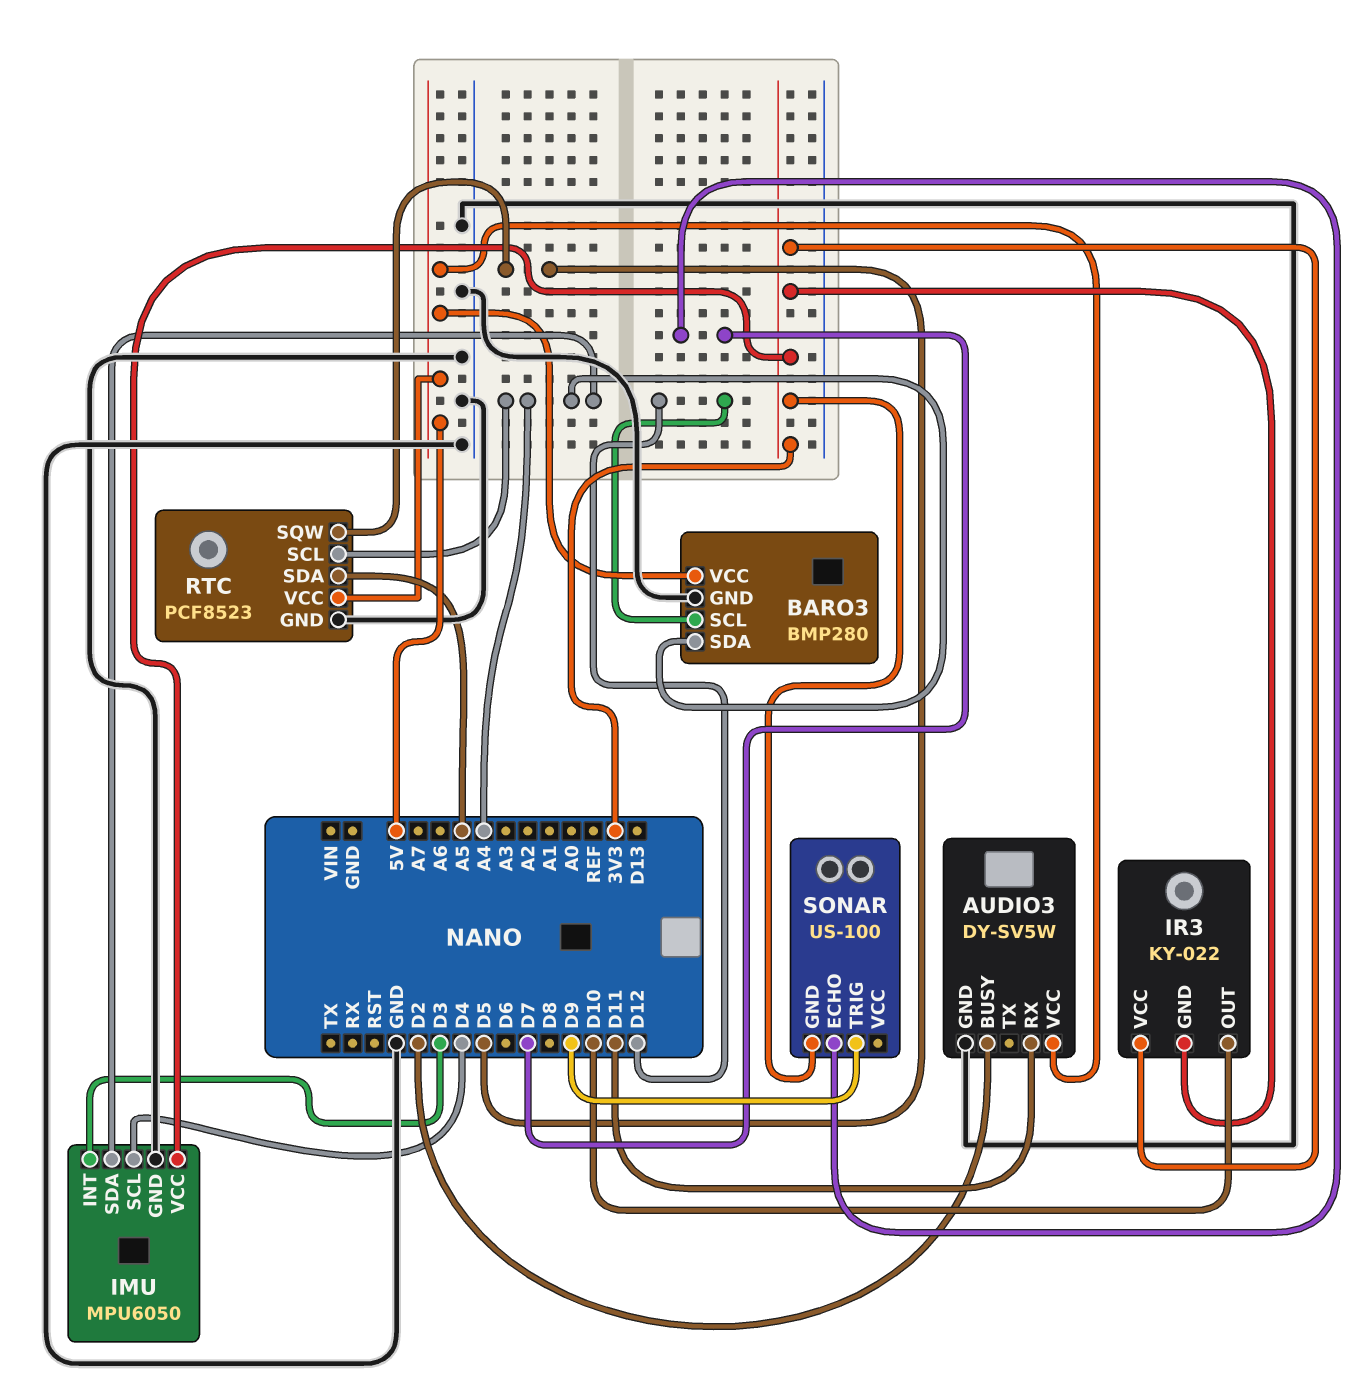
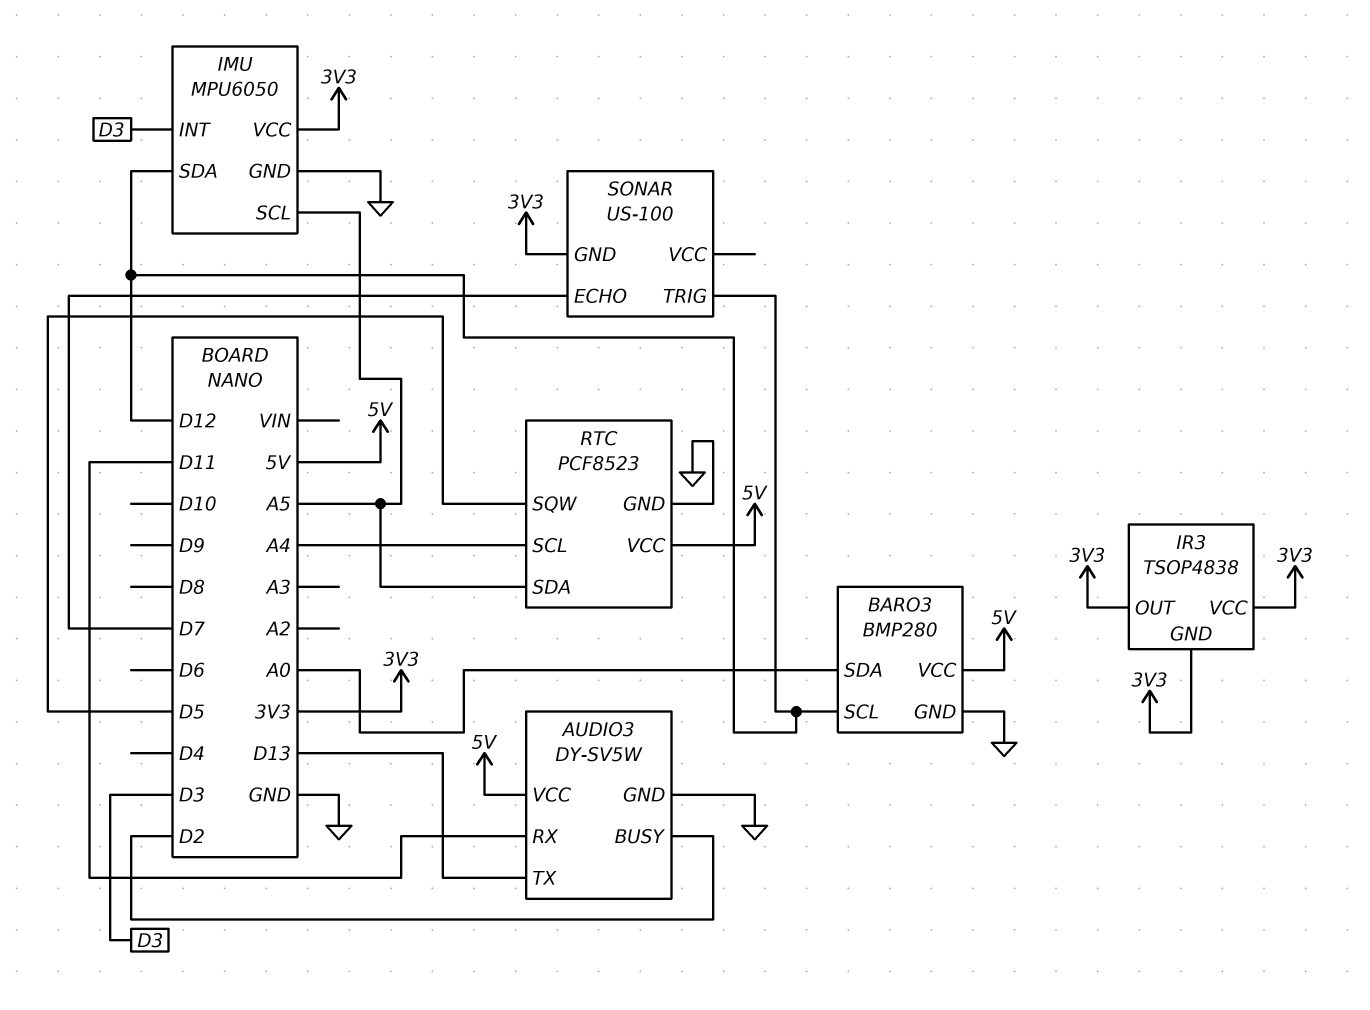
AUDIO3 pin TX: none -> D13
BARO3 pin SDA: A4 -> A0
IMU pin SCL: D4 -> A5
IMU pin SDA: A4 -> D12
IR3: KY-022 -> TSOP4838
IR3 pin OUT: D10 -> 3V3
SONAR pin TRIG: D9 -> D12

